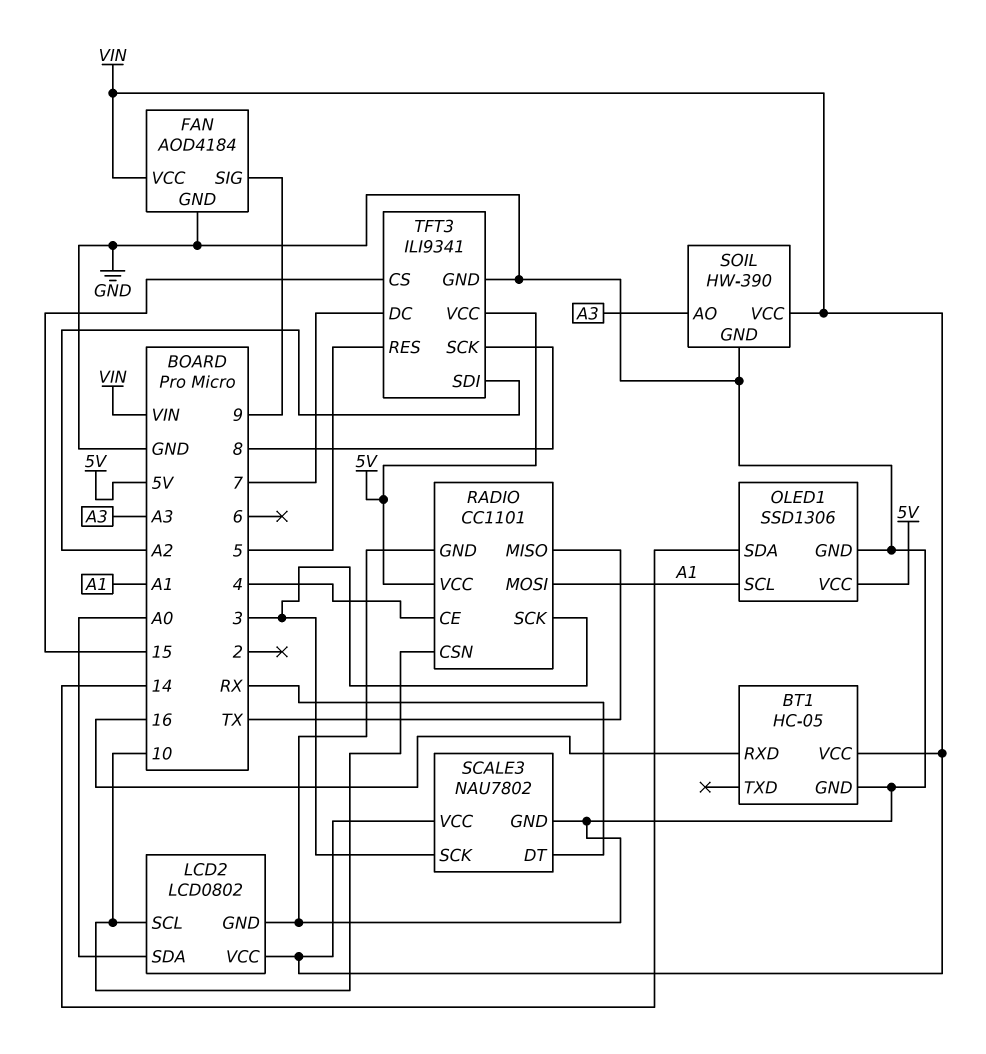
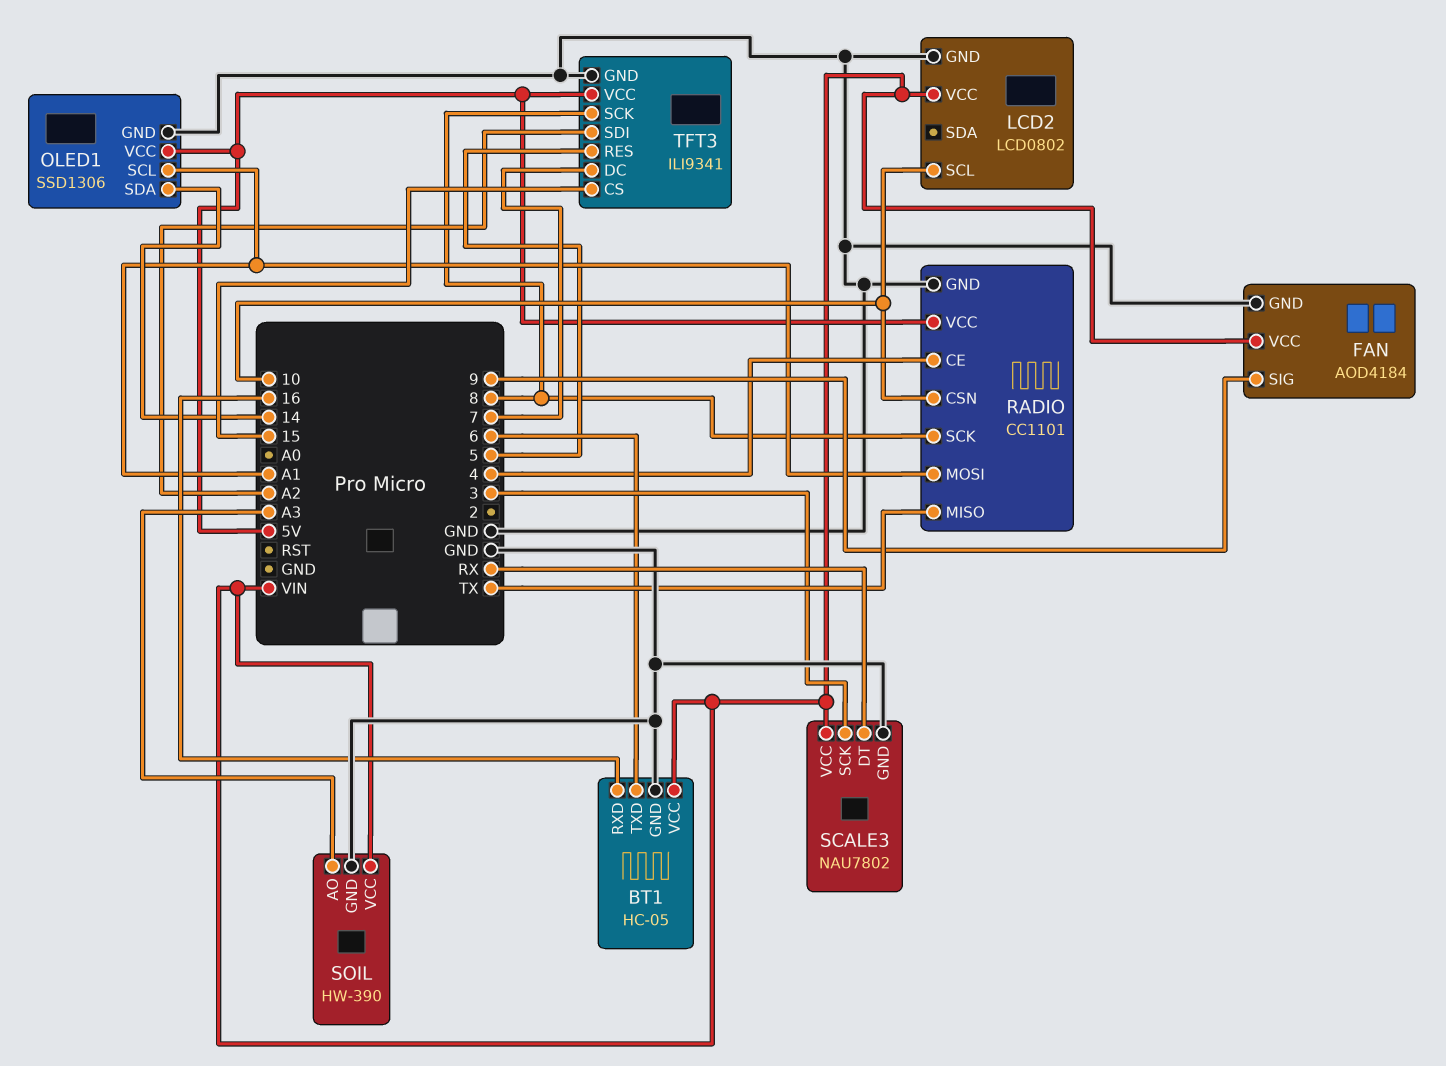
BT1 pin TXD: none -> 6
LCD2 pin SDA: A0 -> none
RADIO pin SCK: 3 -> 8

